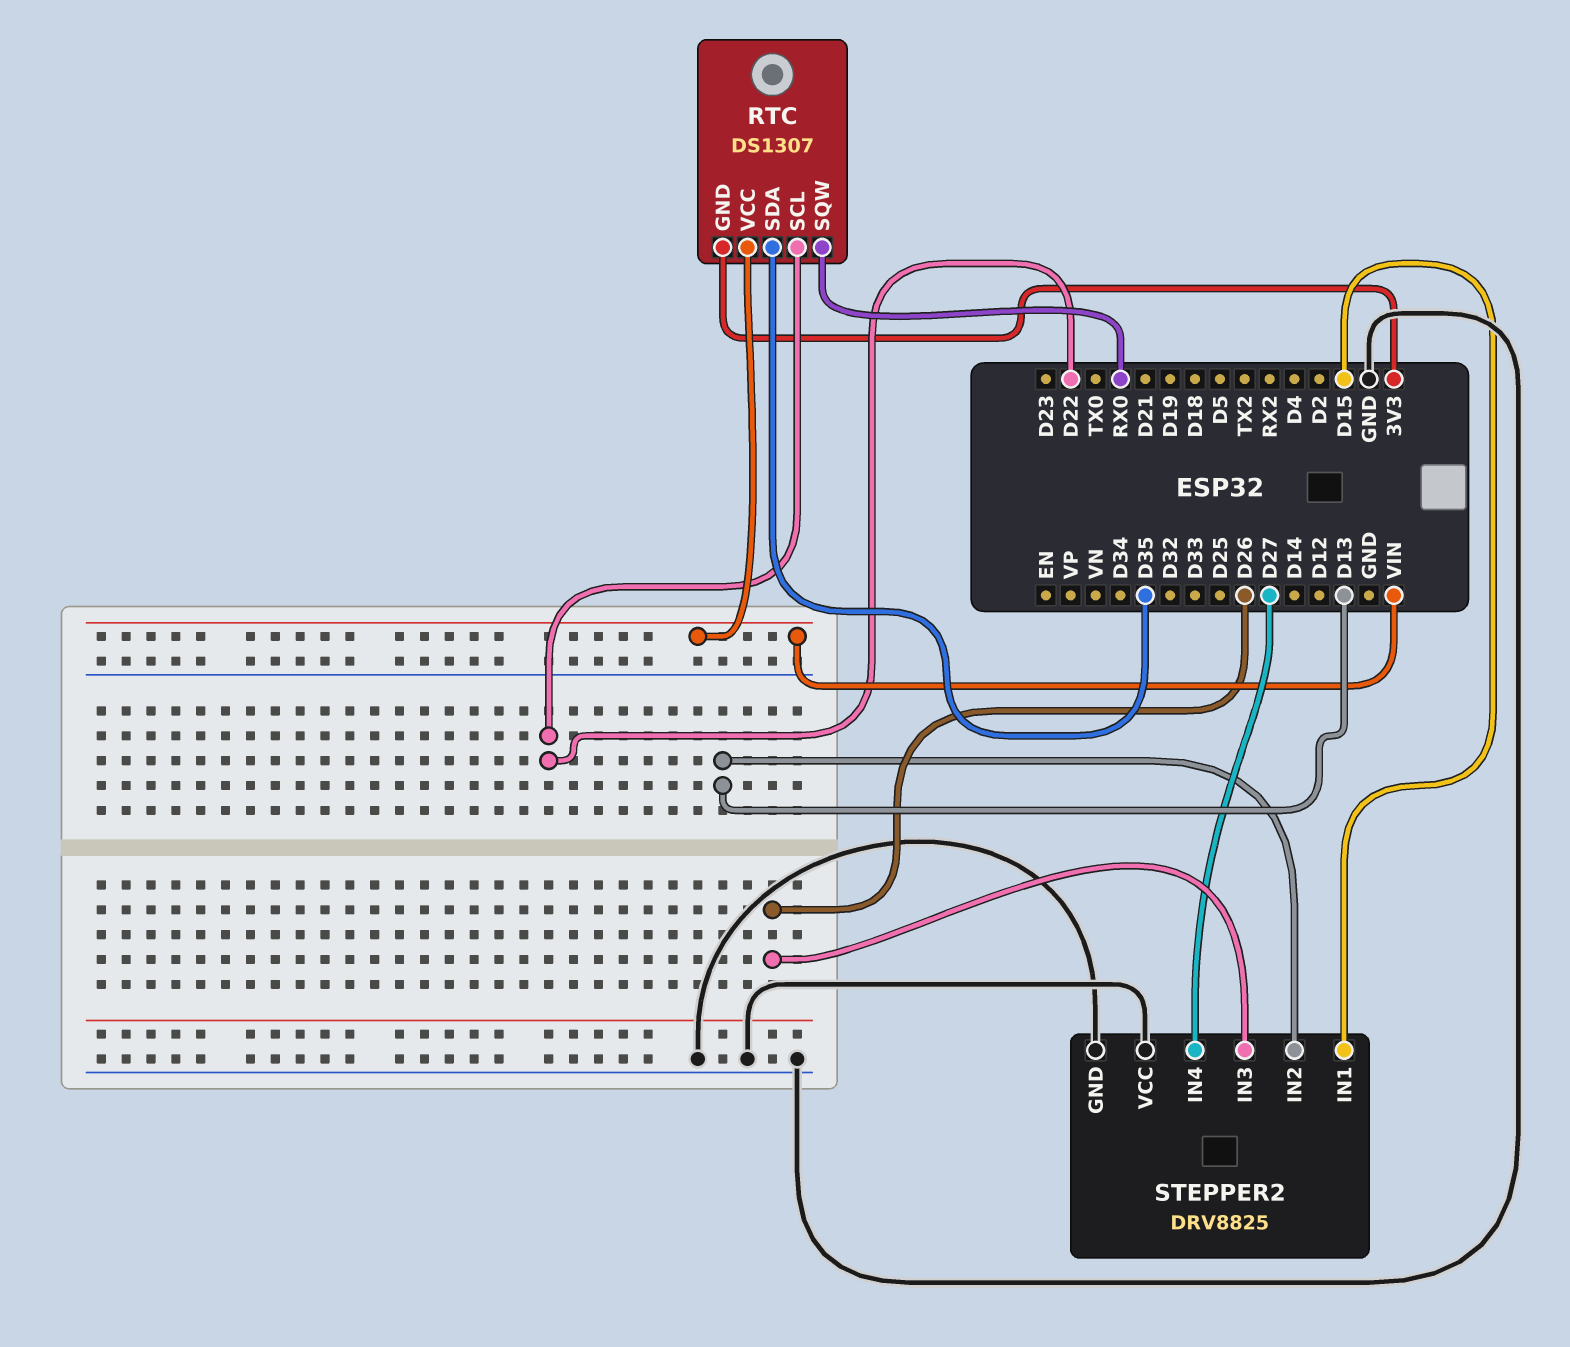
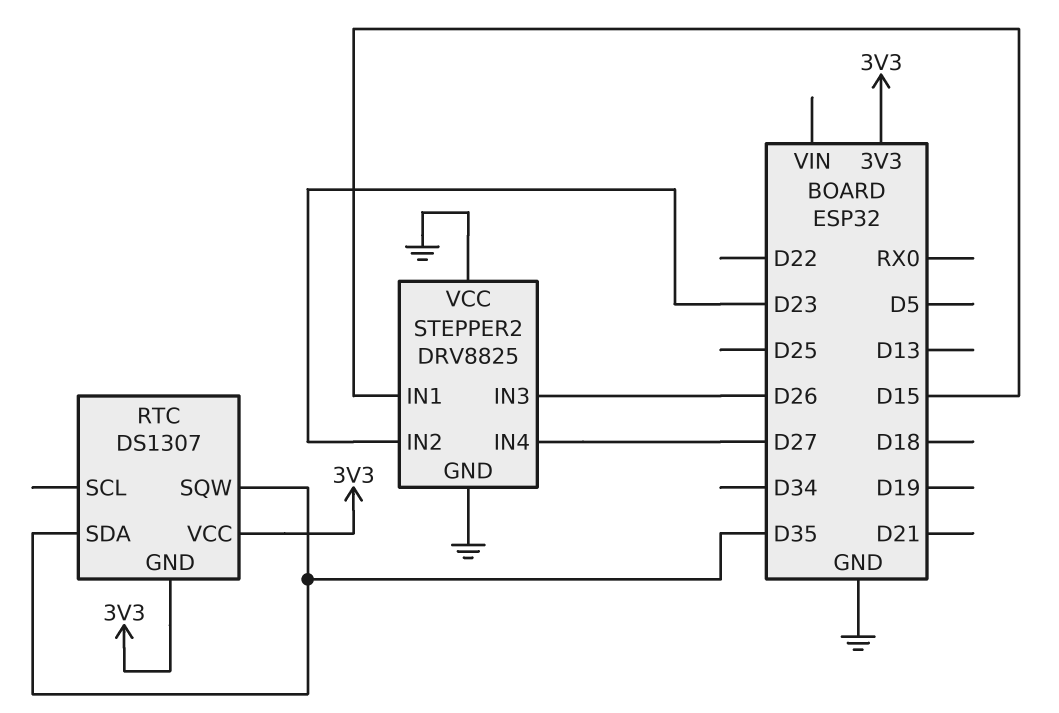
RTC pin SCL: D22 -> none
RTC pin SQW: RX0 -> D35
RTC pin VCC: VIN -> 3V3
STEPPER2 pin IN2: D13 -> D23

